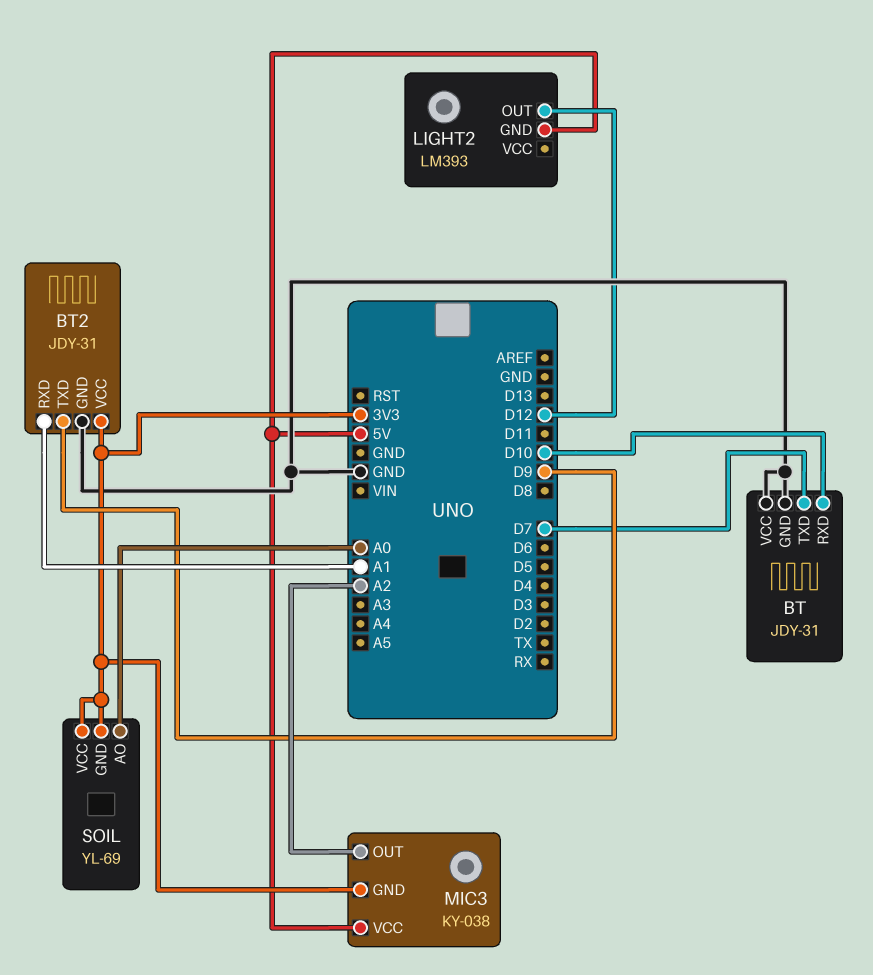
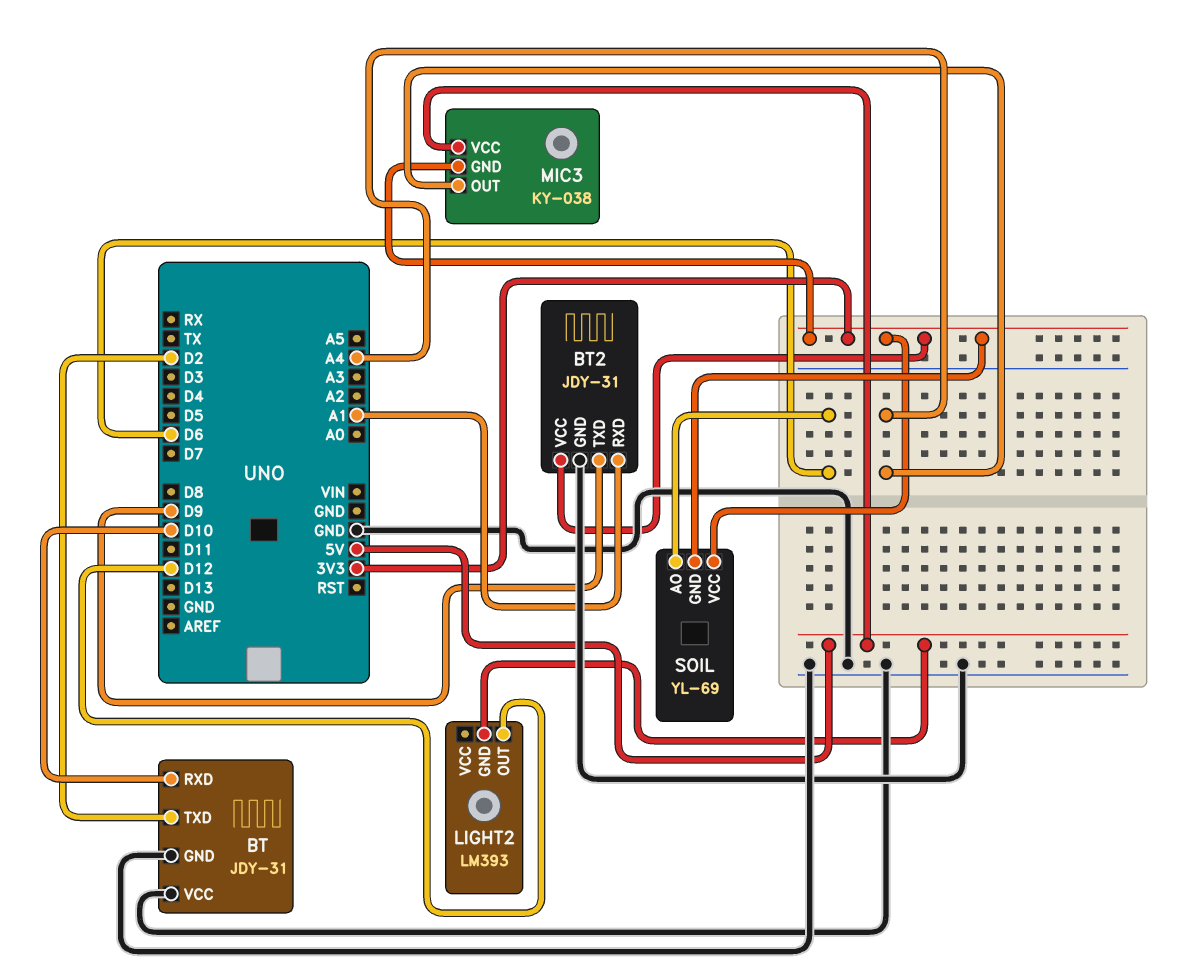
BT pin TXD: D7 -> D2
MIC3 pin OUT: A2 -> A4
SOIL pin AO: A0 -> D6

